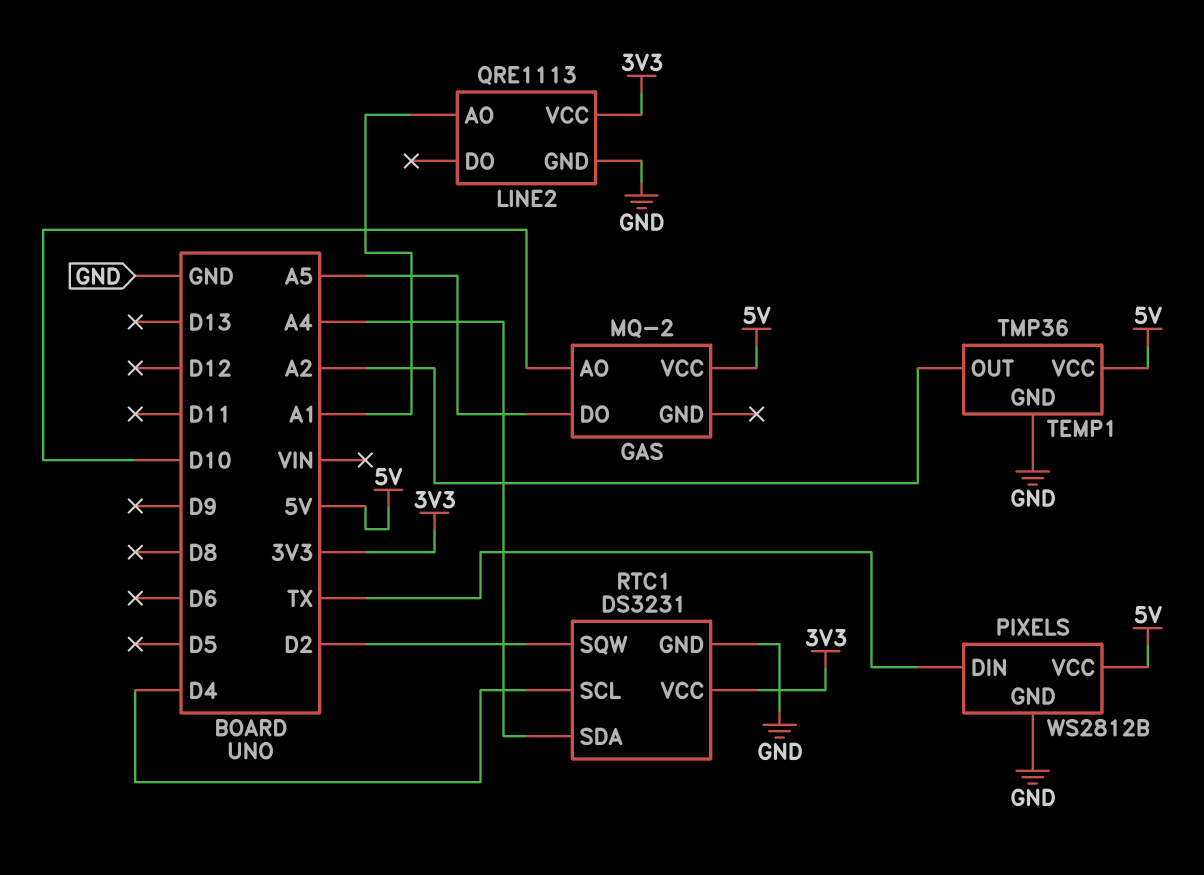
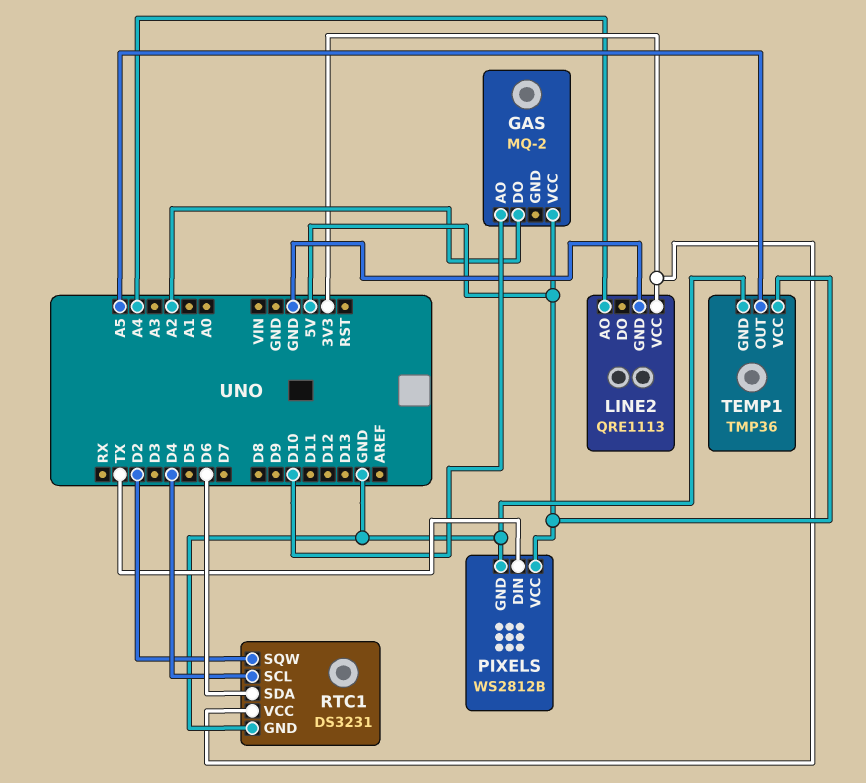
GAS pin DO: A5 -> A2
LINE2 pin AO: A1 -> A4
RTC1 pin SDA: A4 -> D6
TEMP1 pin OUT: A2 -> A5

